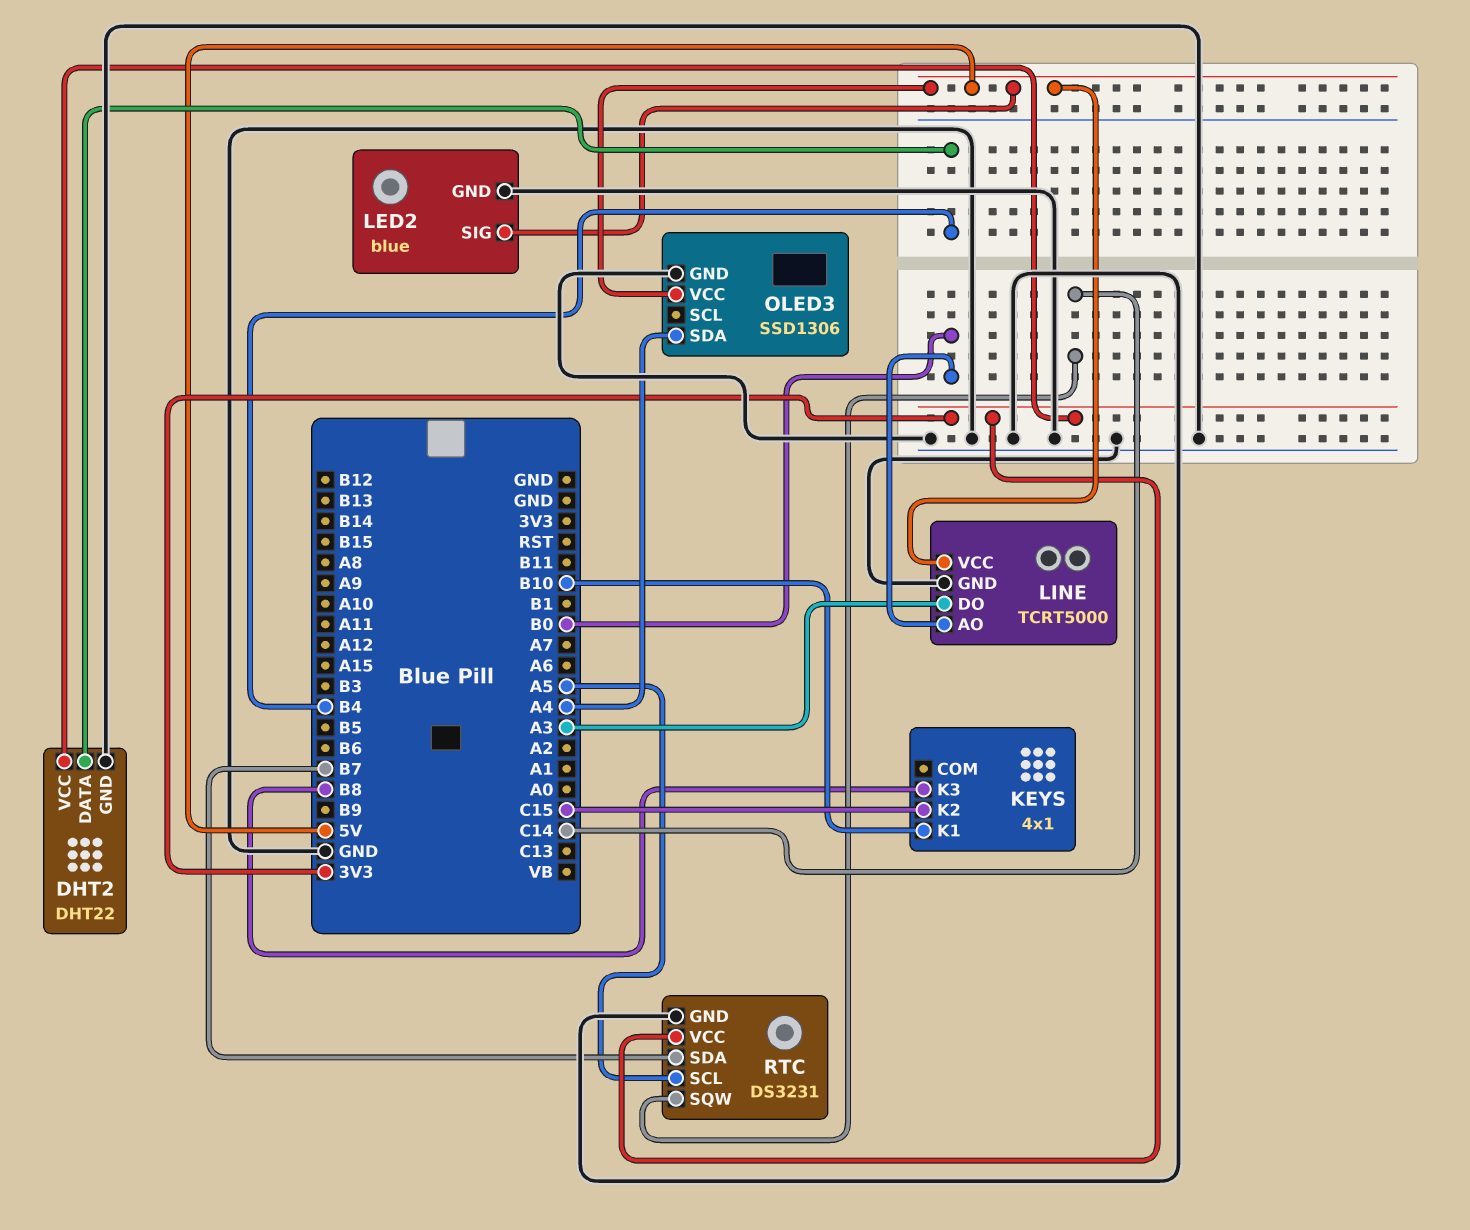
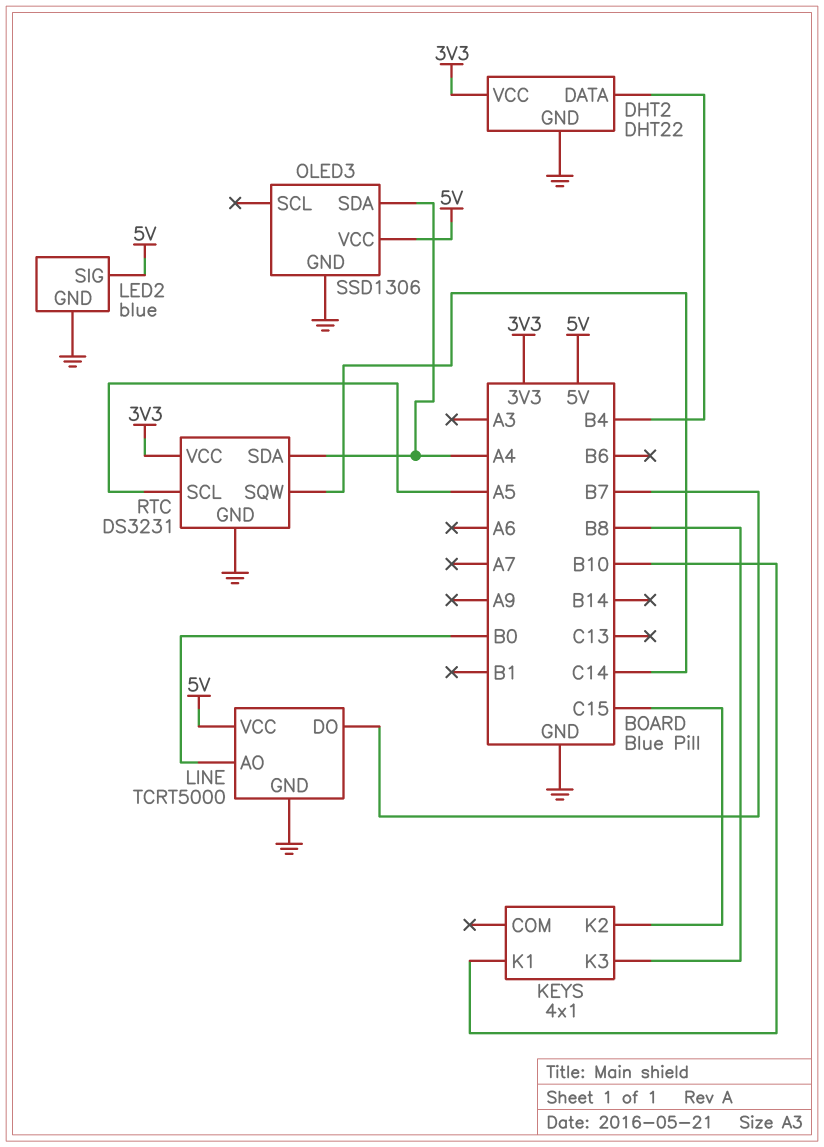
LINE pin DO: A3 -> B7
RTC pin SDA: B7 -> A4

